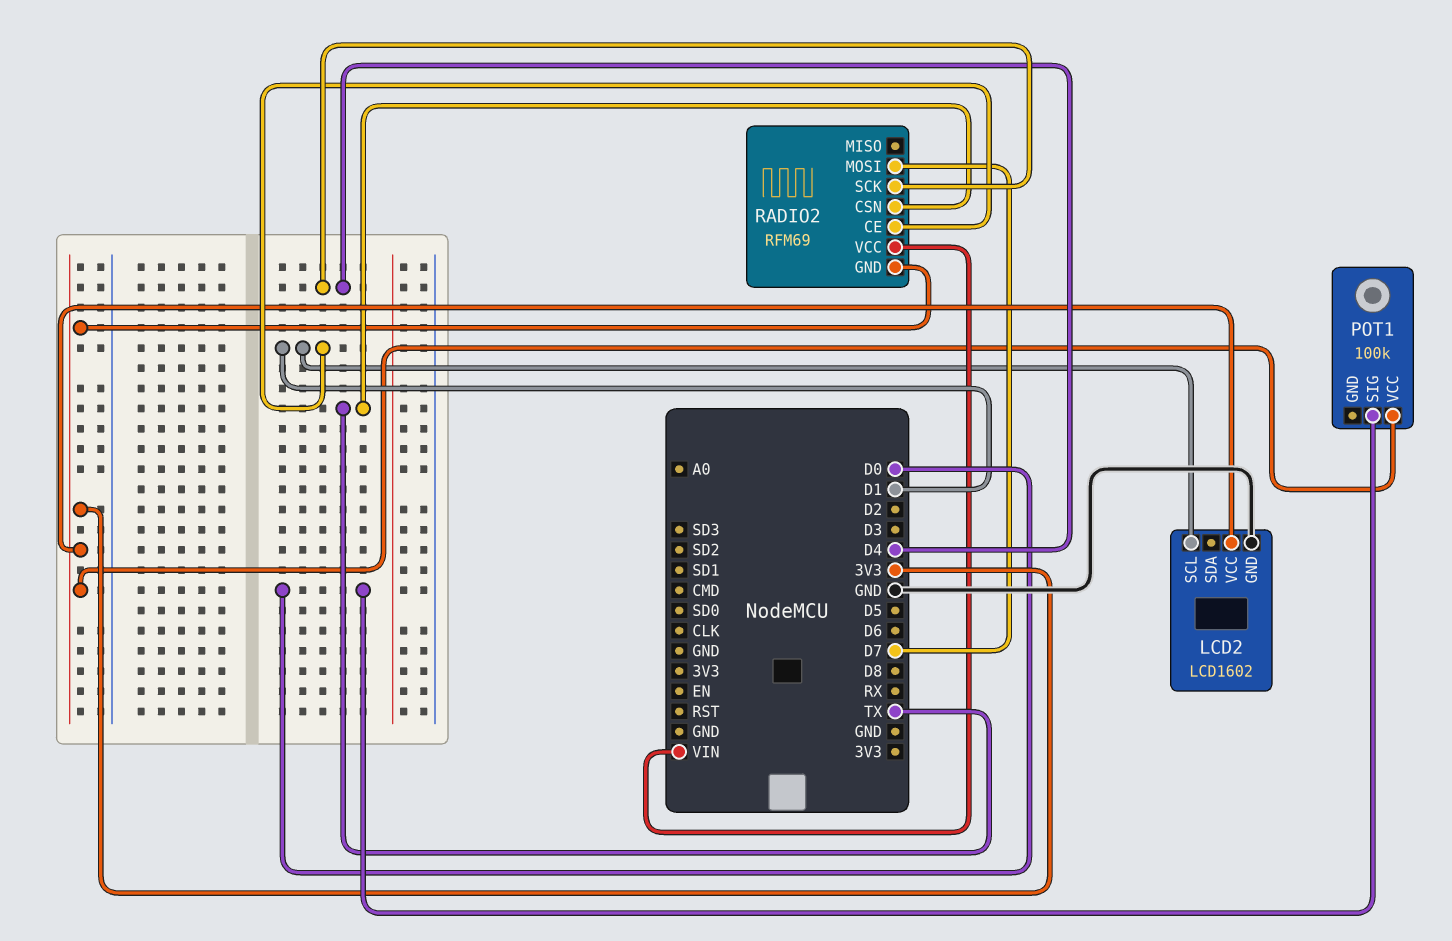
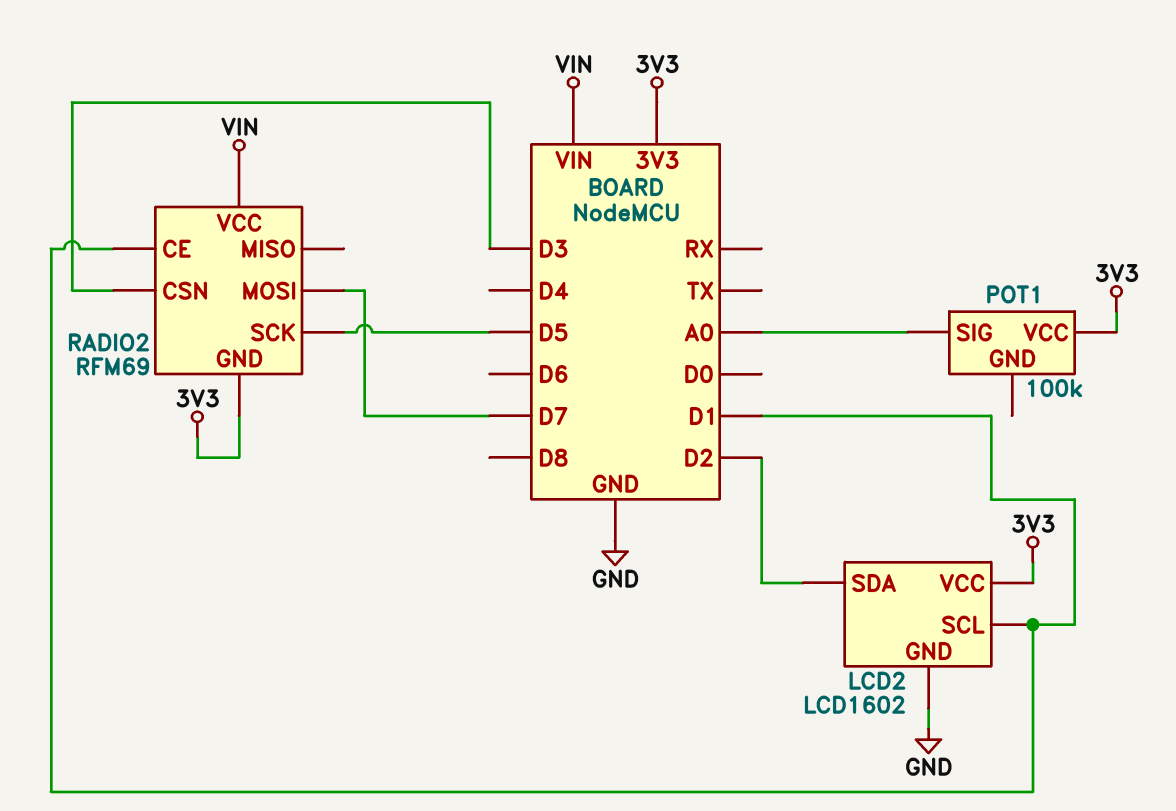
LCD2 pin SDA: none -> D2
POT1 pin SIG: D0 -> A0
RADIO2 pin CSN: TX -> D3
RADIO2 pin SCK: D4 -> D5

